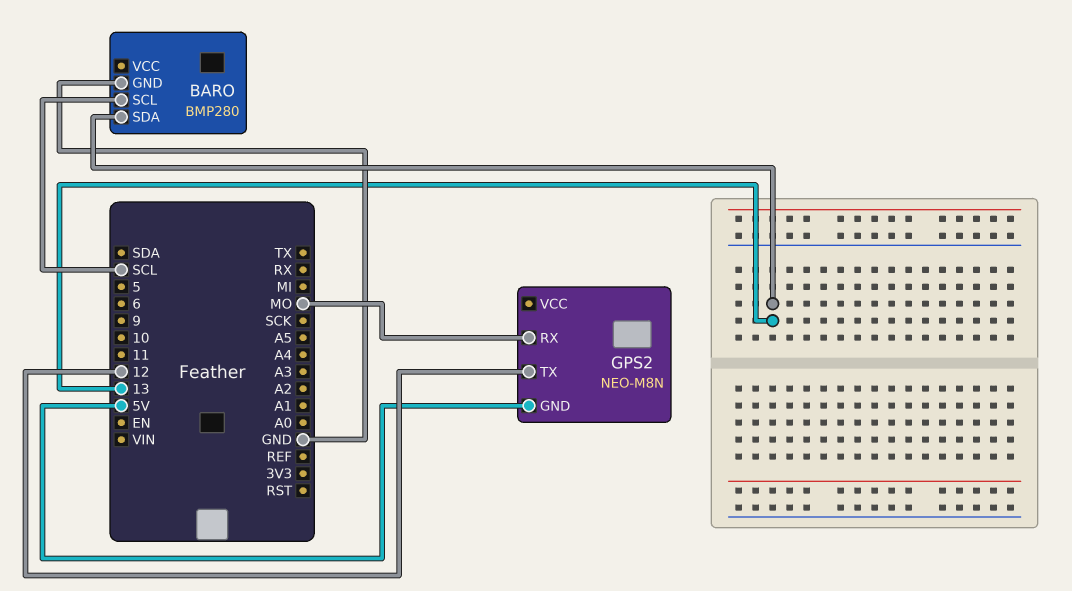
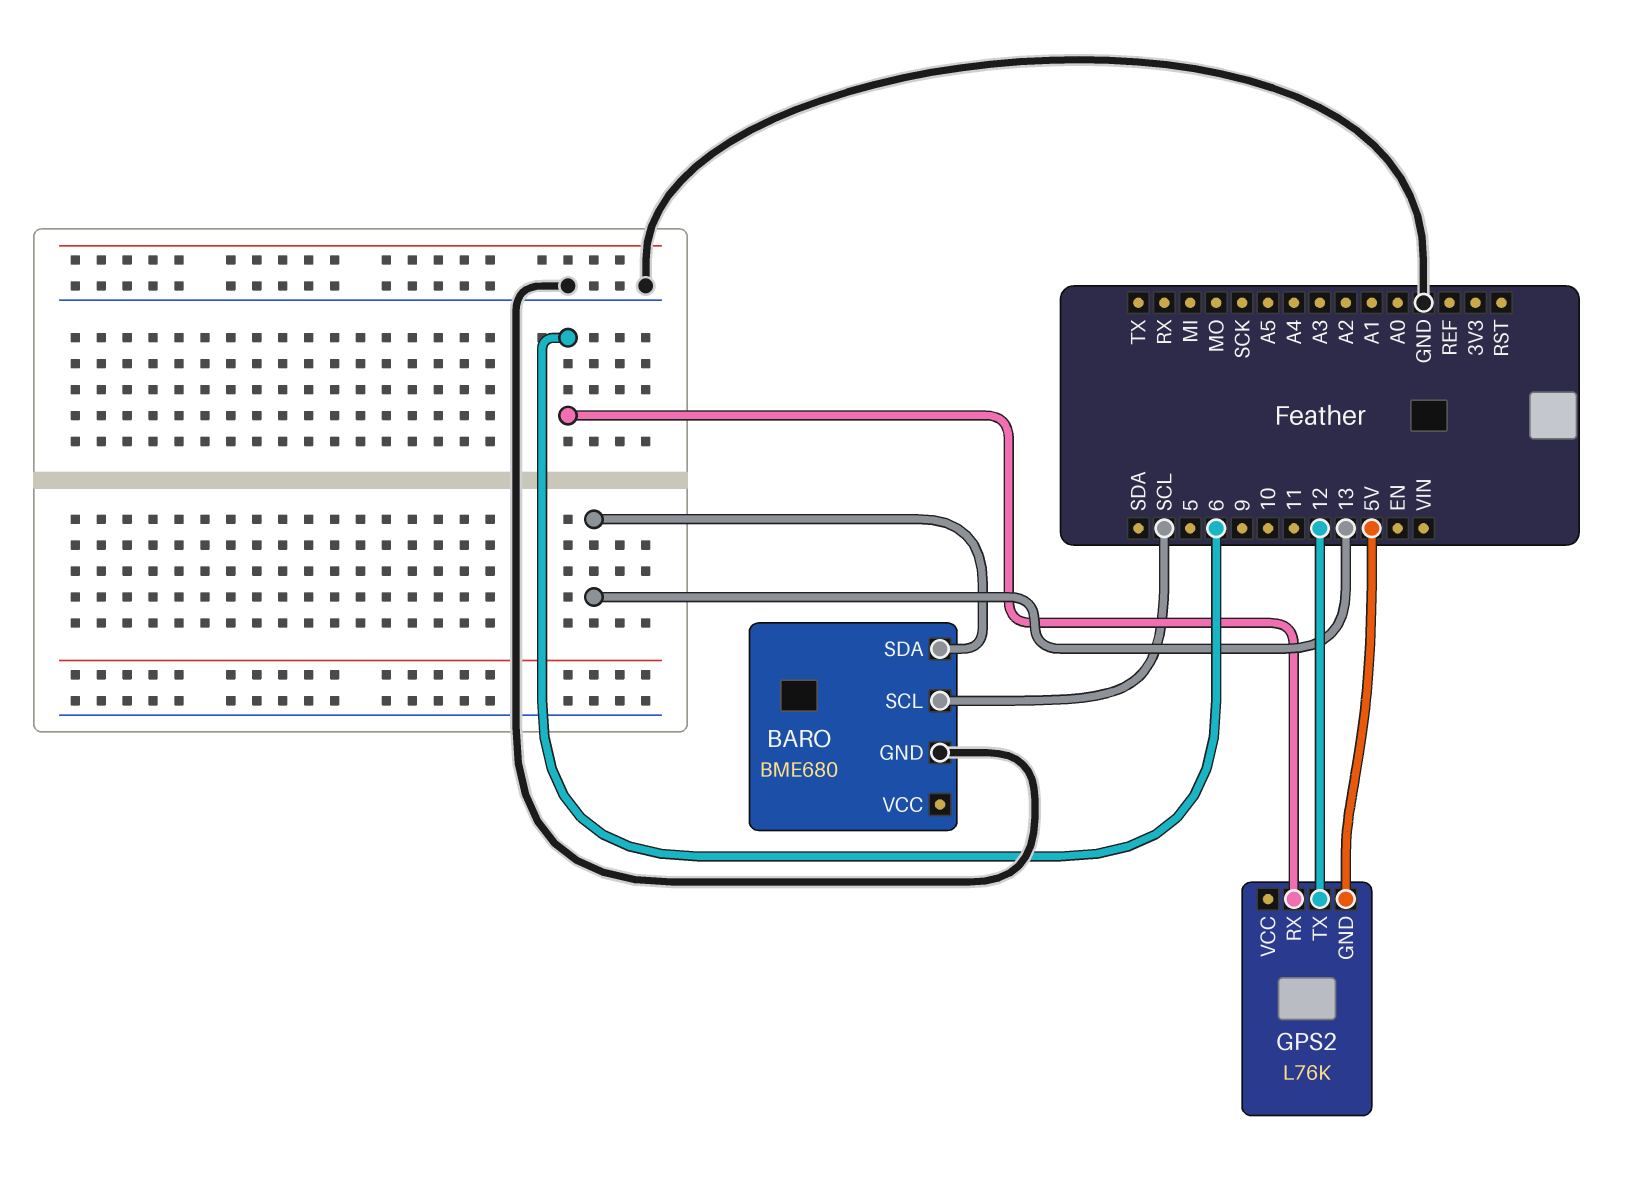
BARO: BMP280 -> BME680
GPS2: NEO-M8N -> L76K
GPS2 pin RX: MO -> 6

